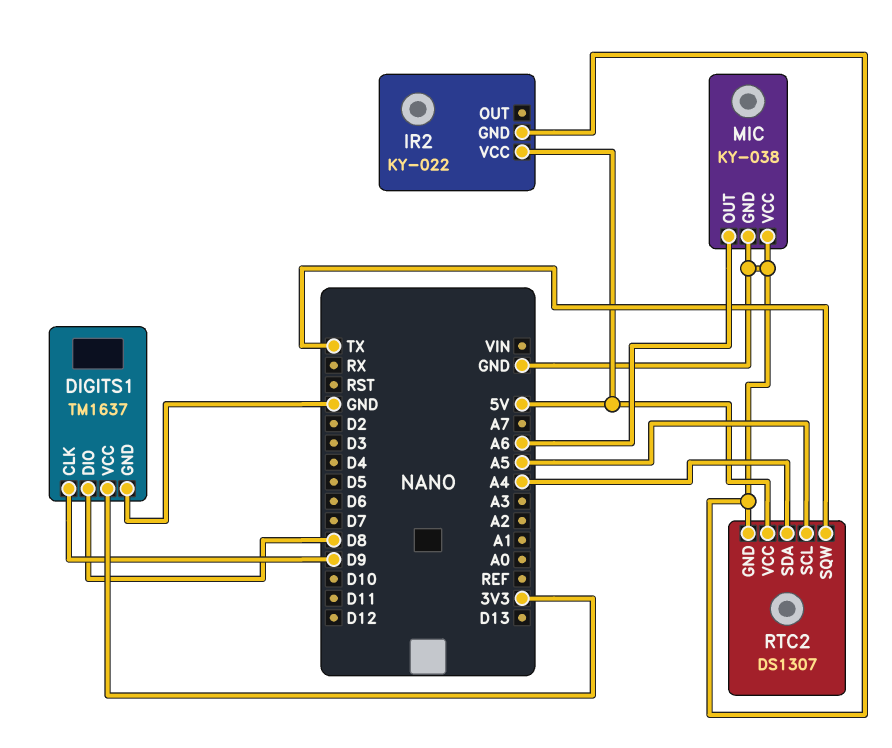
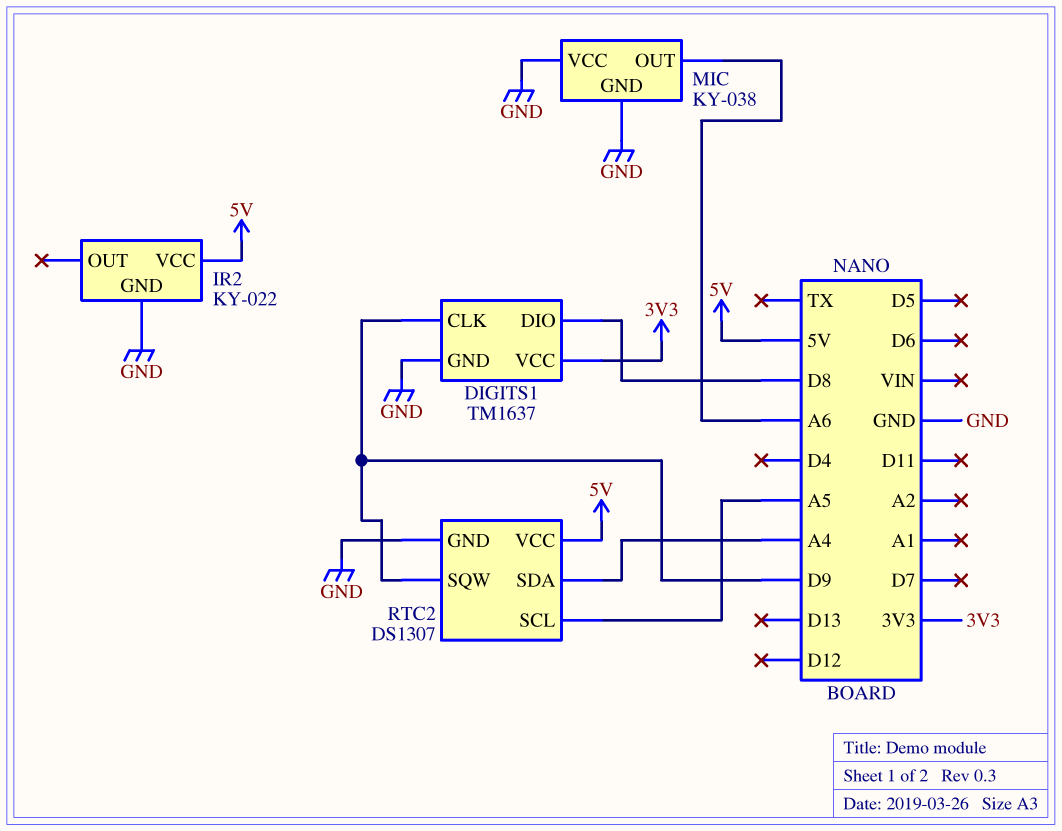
RTC2 pin SQW: TX -> D9

